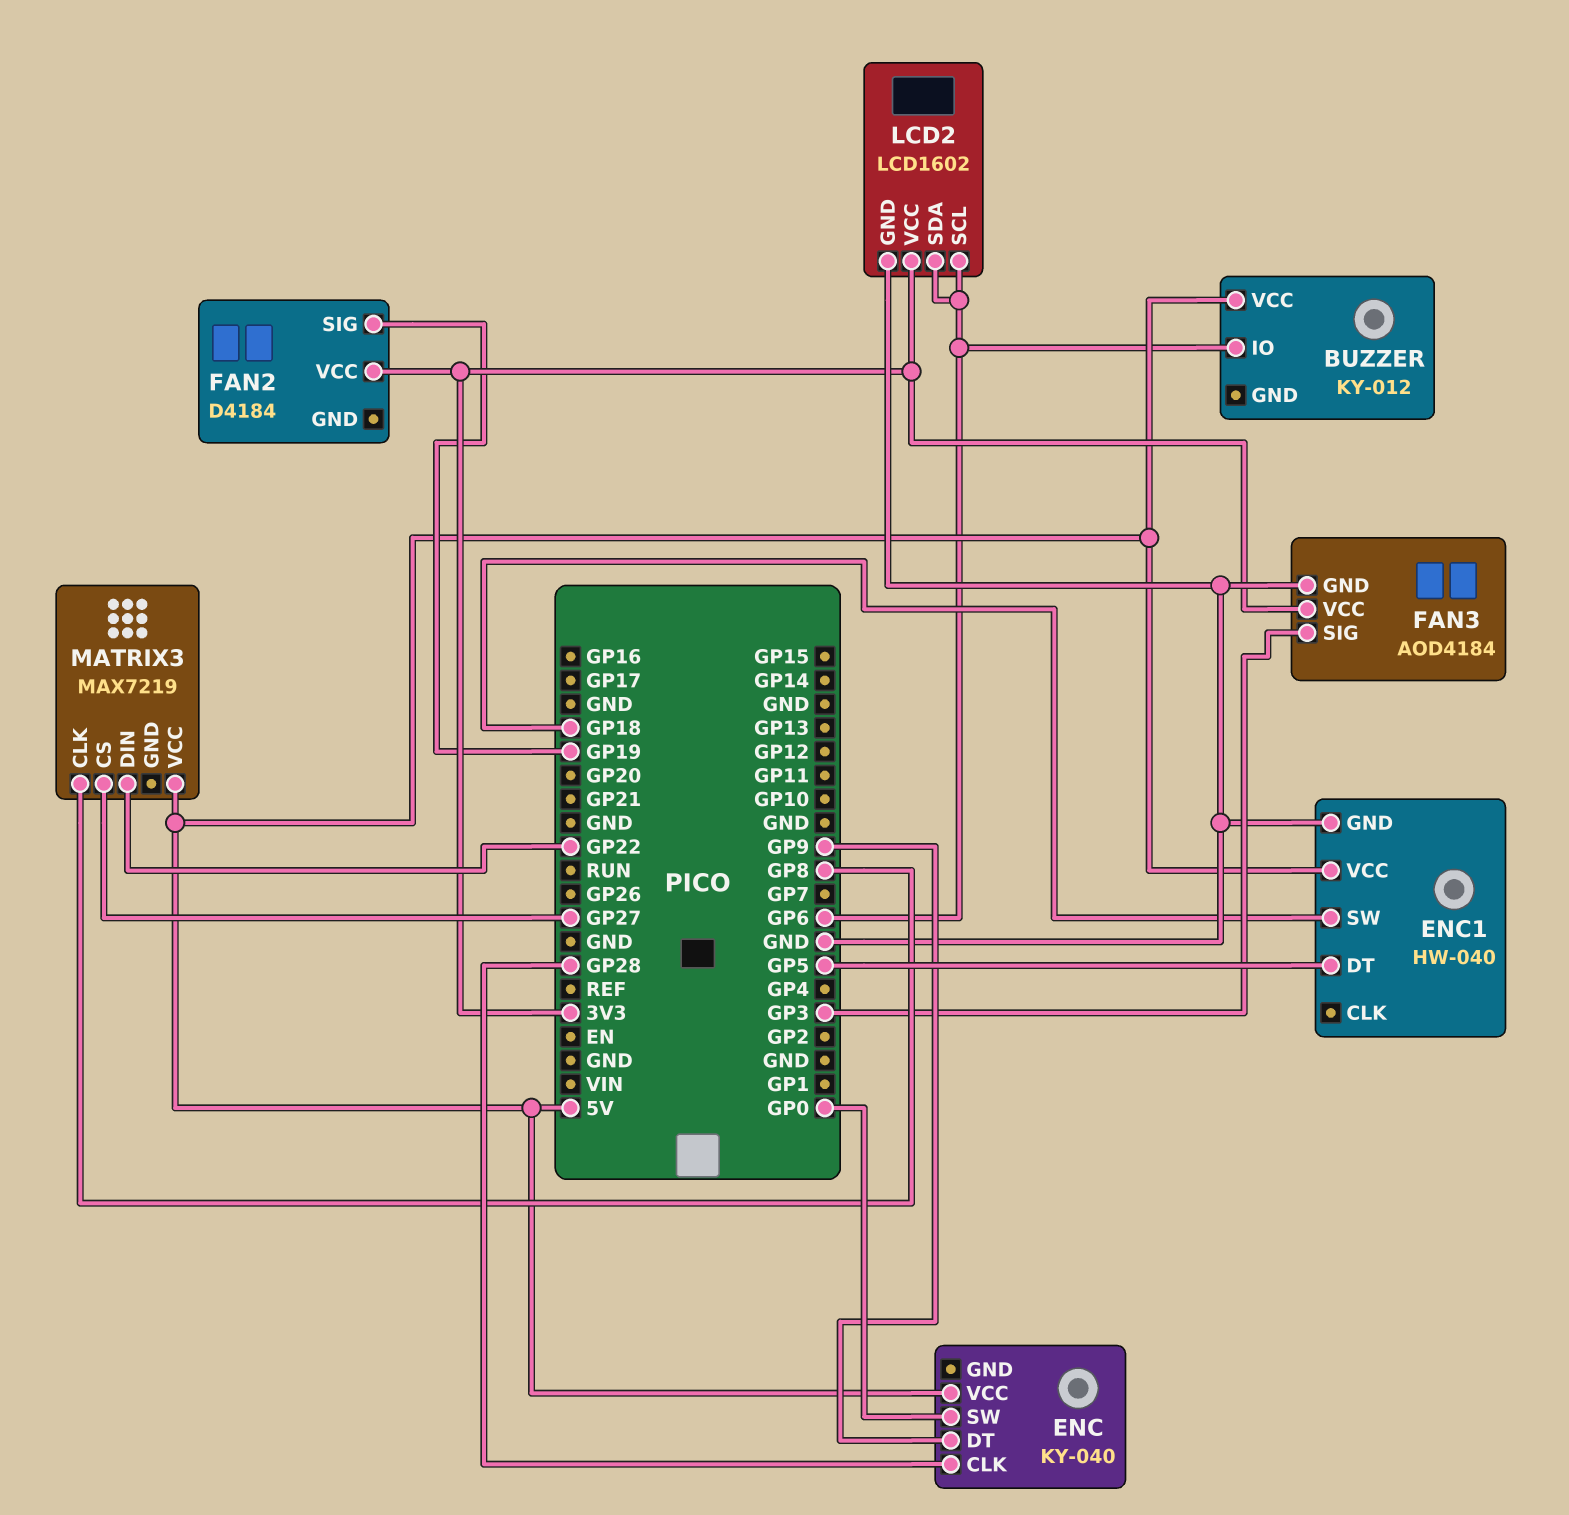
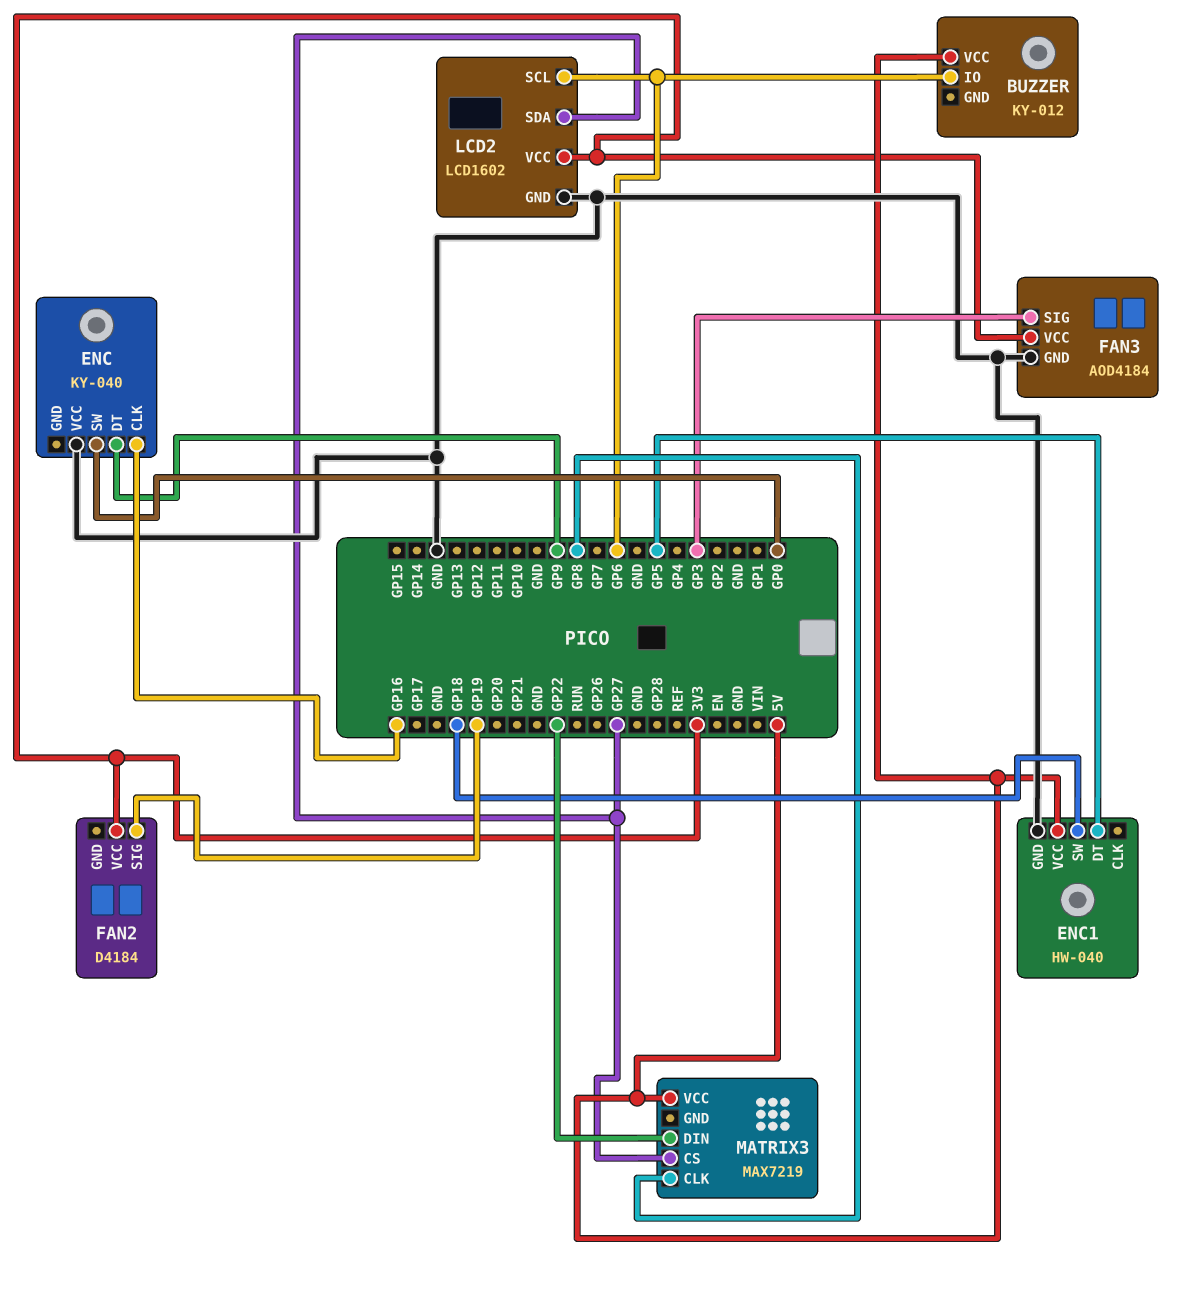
ENC pin CLK: GP28 -> GP16
ENC pin VCC: 5V -> GND
LCD2 pin SDA: GP6 -> GP27

